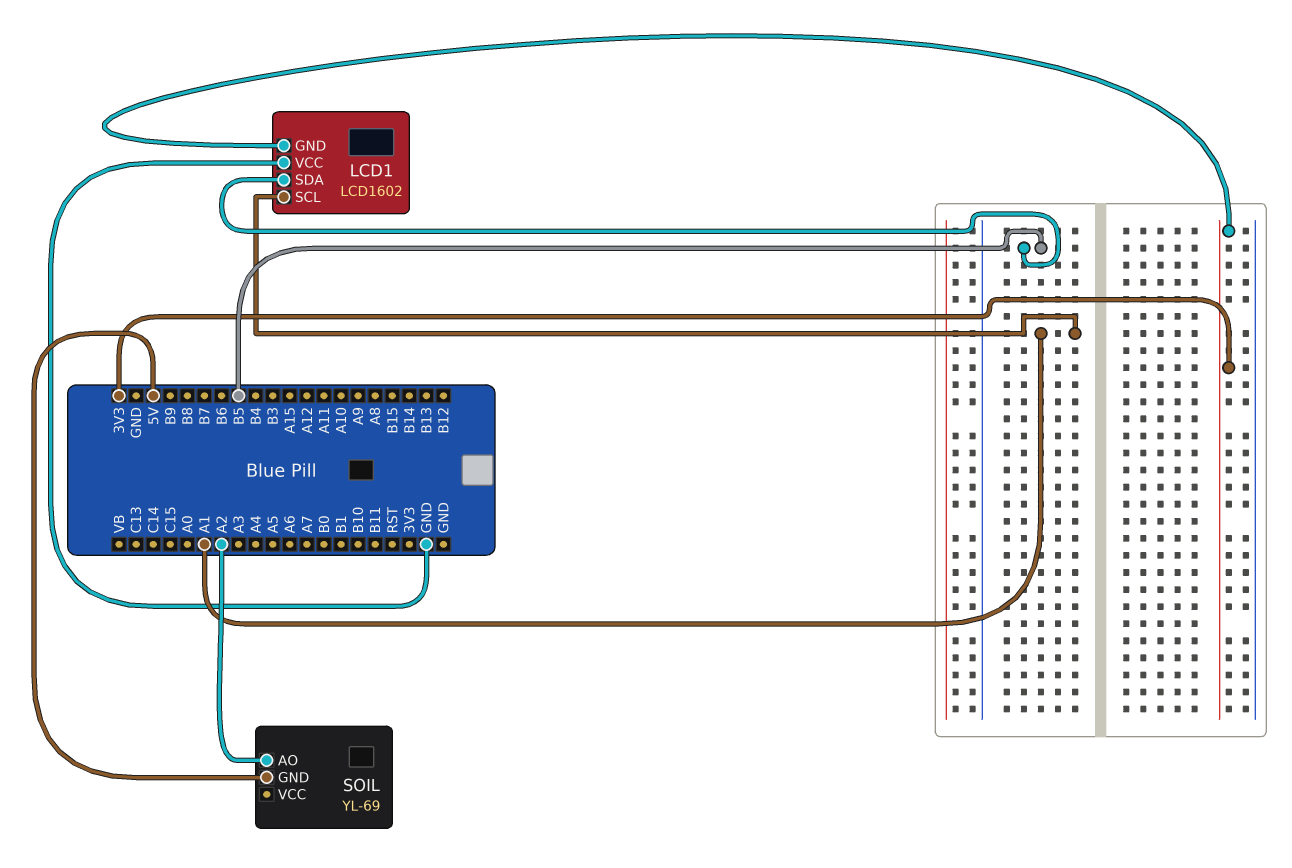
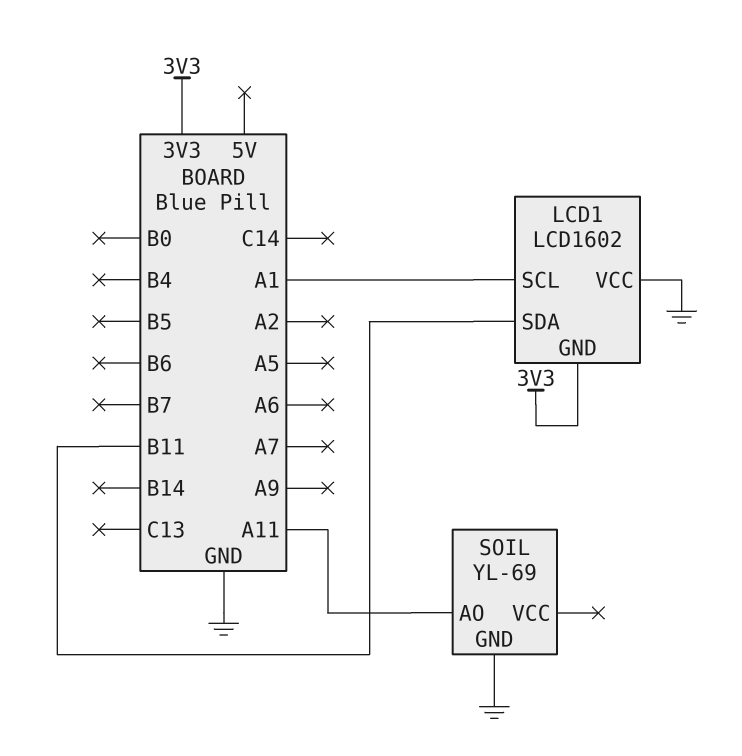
LCD1 pin SDA: B5 -> B11
SOIL pin AO: A2 -> A11
SOIL pin GND: 5V -> GND

